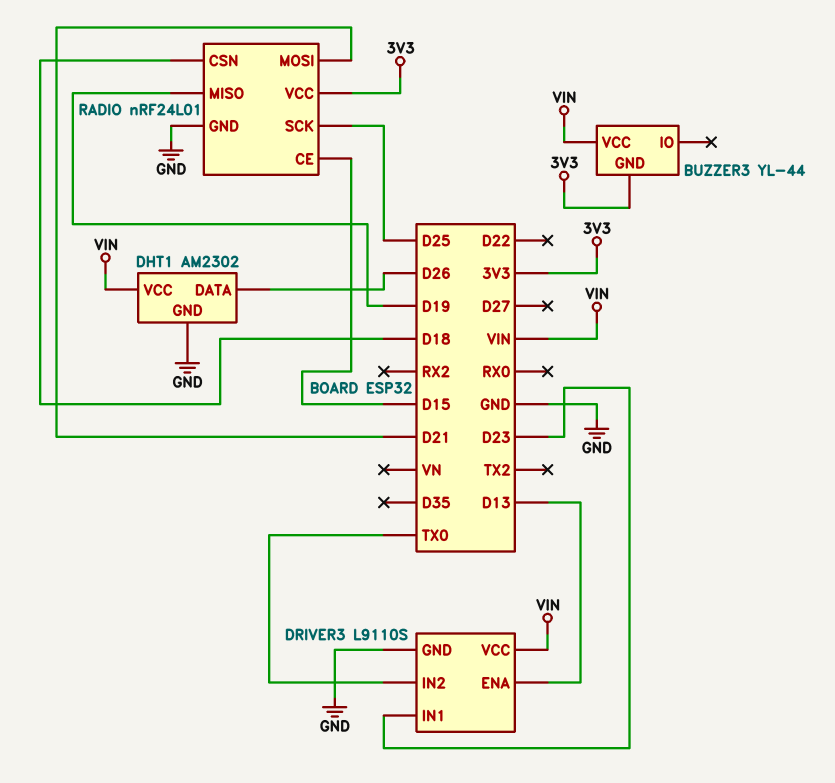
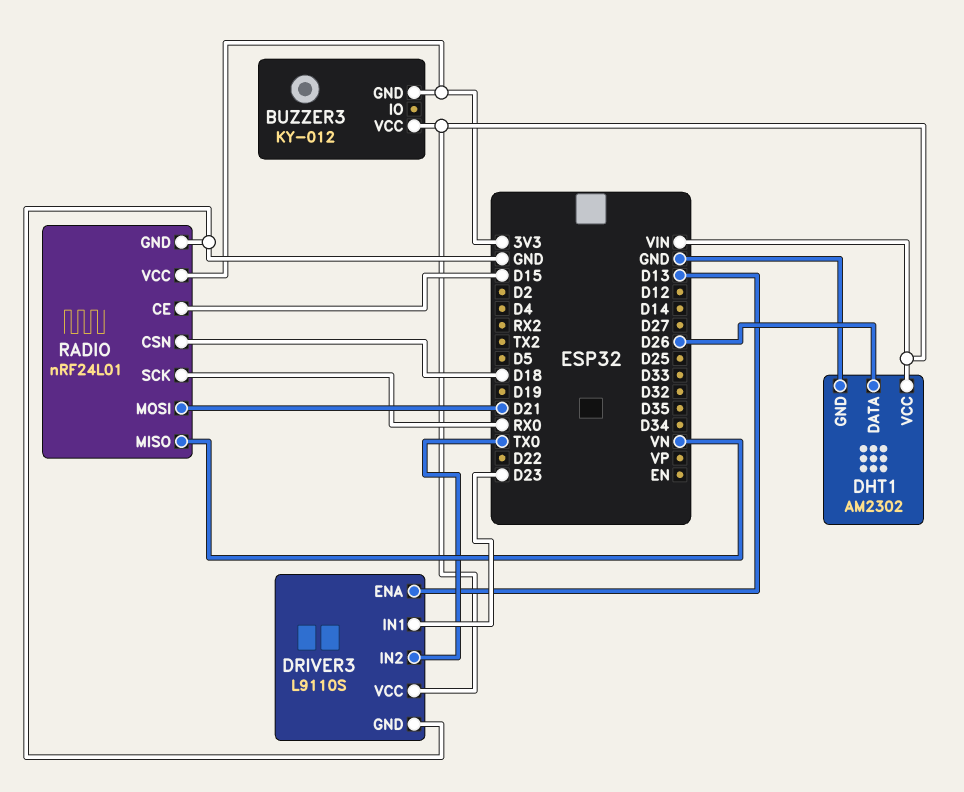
BUZZER3: YL-44 -> KY-012
RADIO pin MISO: D19 -> VN
RADIO pin SCK: D25 -> RX0

